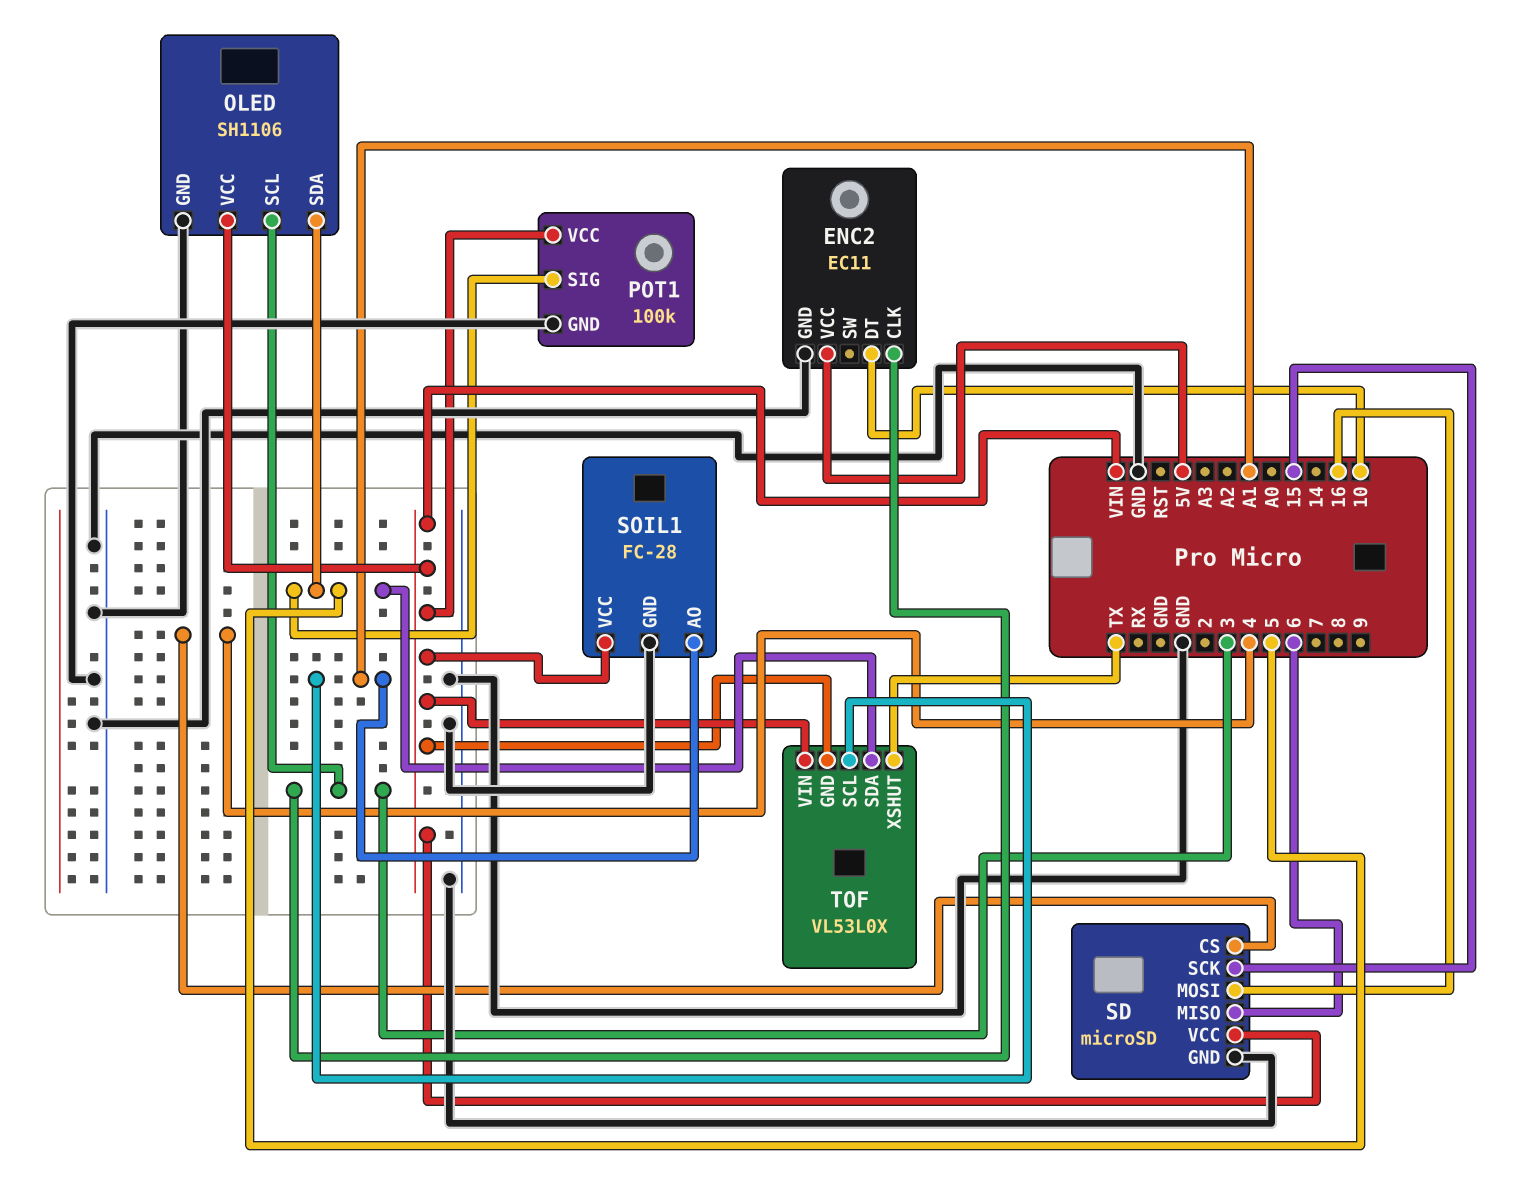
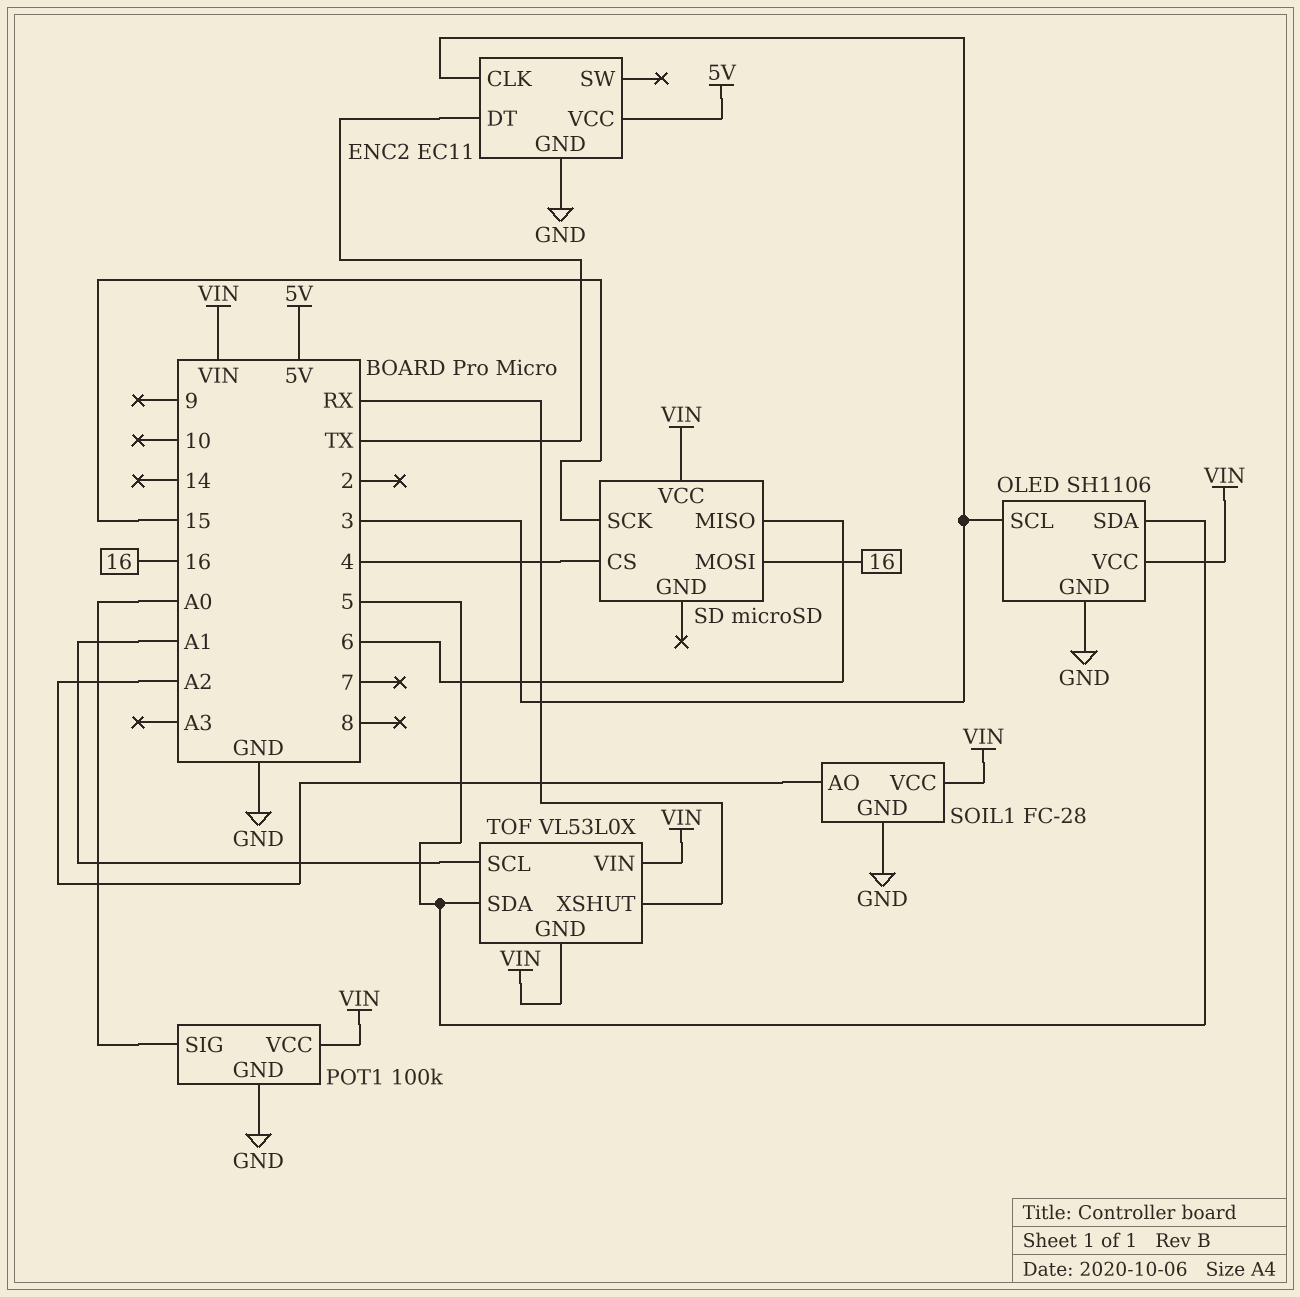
ENC2 pin DT: 10 -> TX
POT1 pin SIG: 5 -> A0
SD pin GND: GND -> none
SOIL1 pin AO: A1 -> A2
TOF pin XSHUT: TX -> RX

